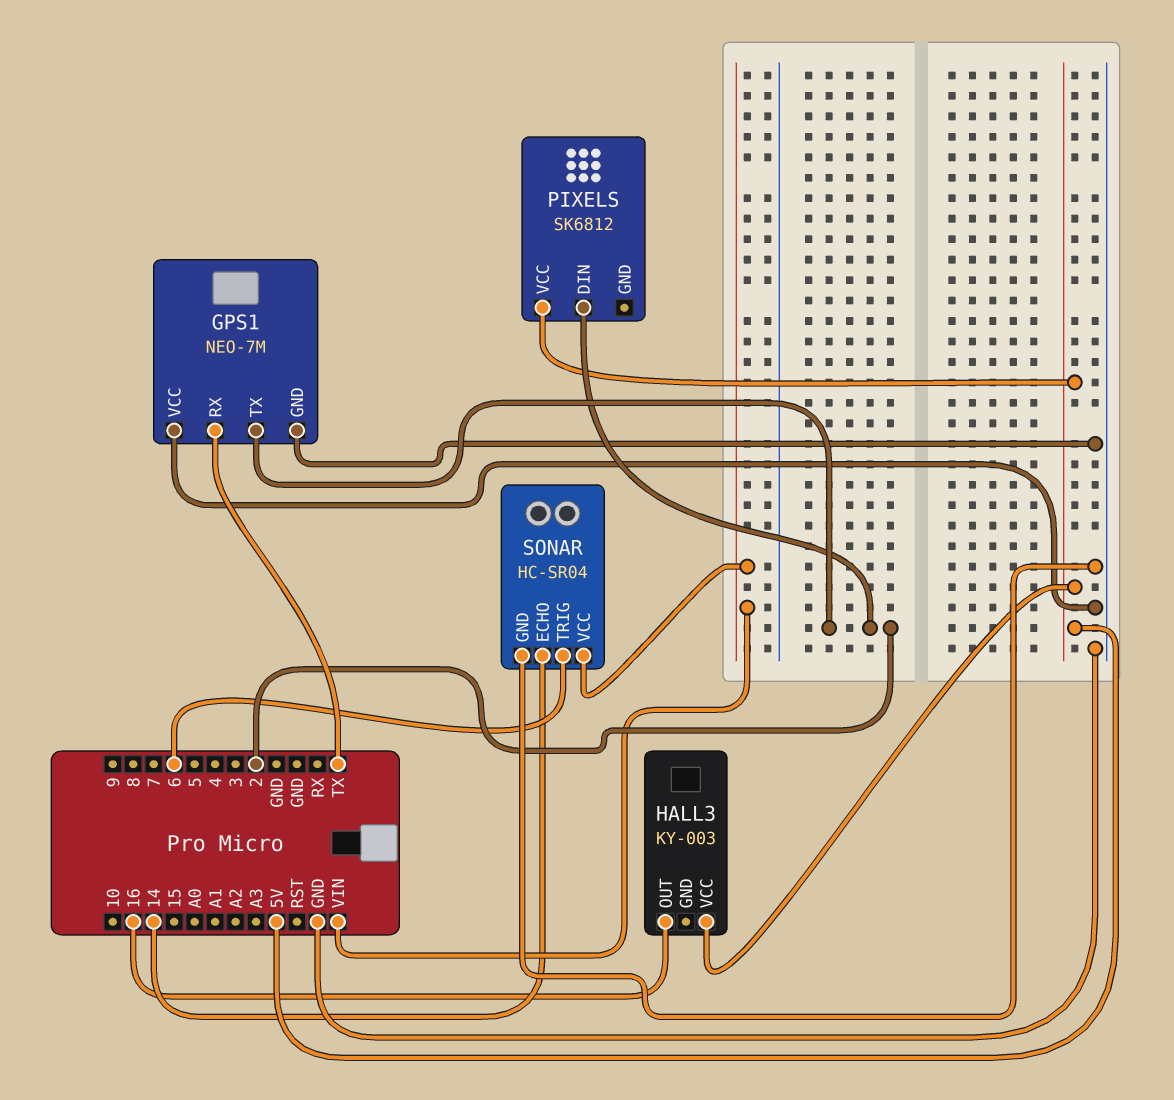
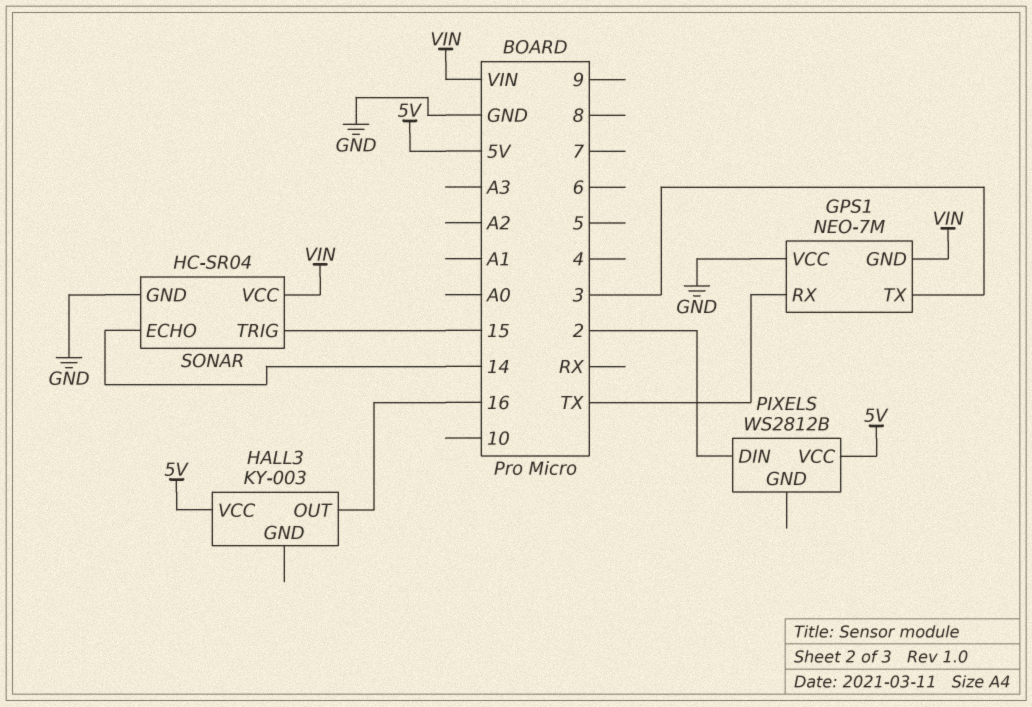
GPS1 pin GND: GND -> VIN
GPS1 pin TX: 2 -> 3
PIXELS: SK6812 -> WS2812B
SONAR pin TRIG: 6 -> 15

